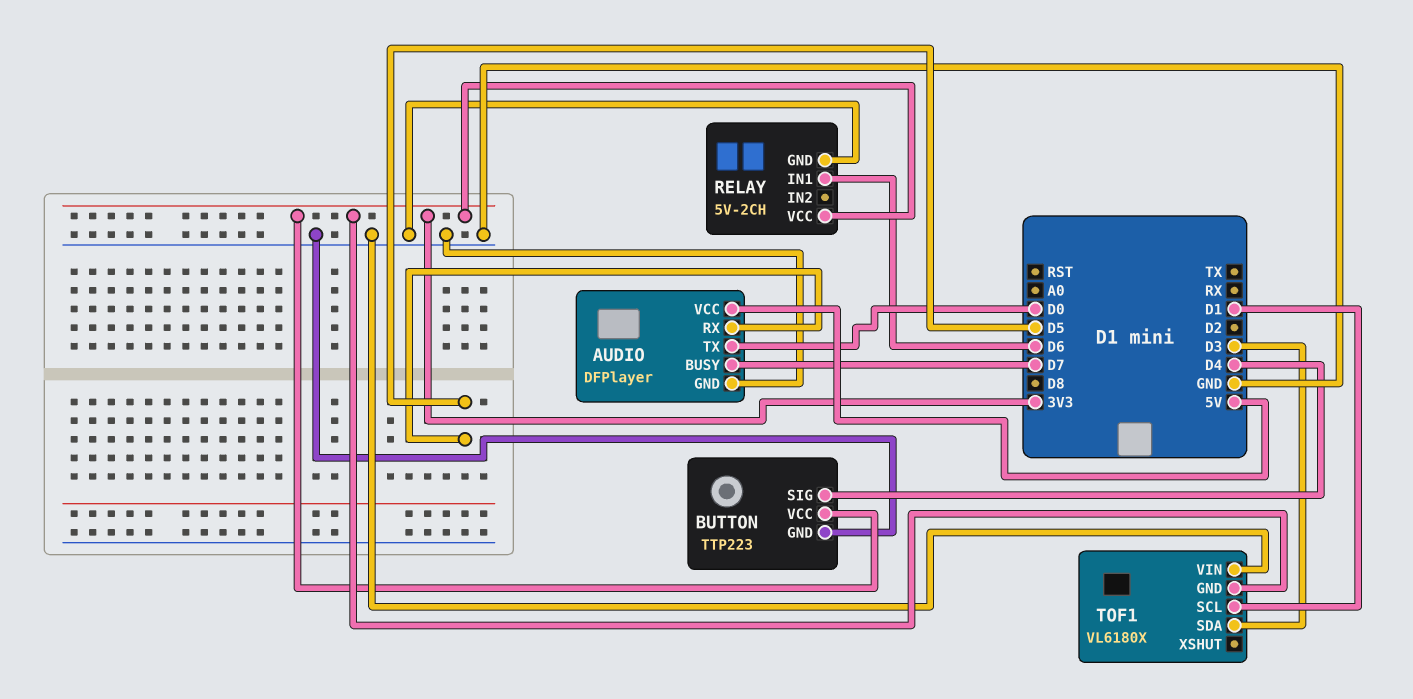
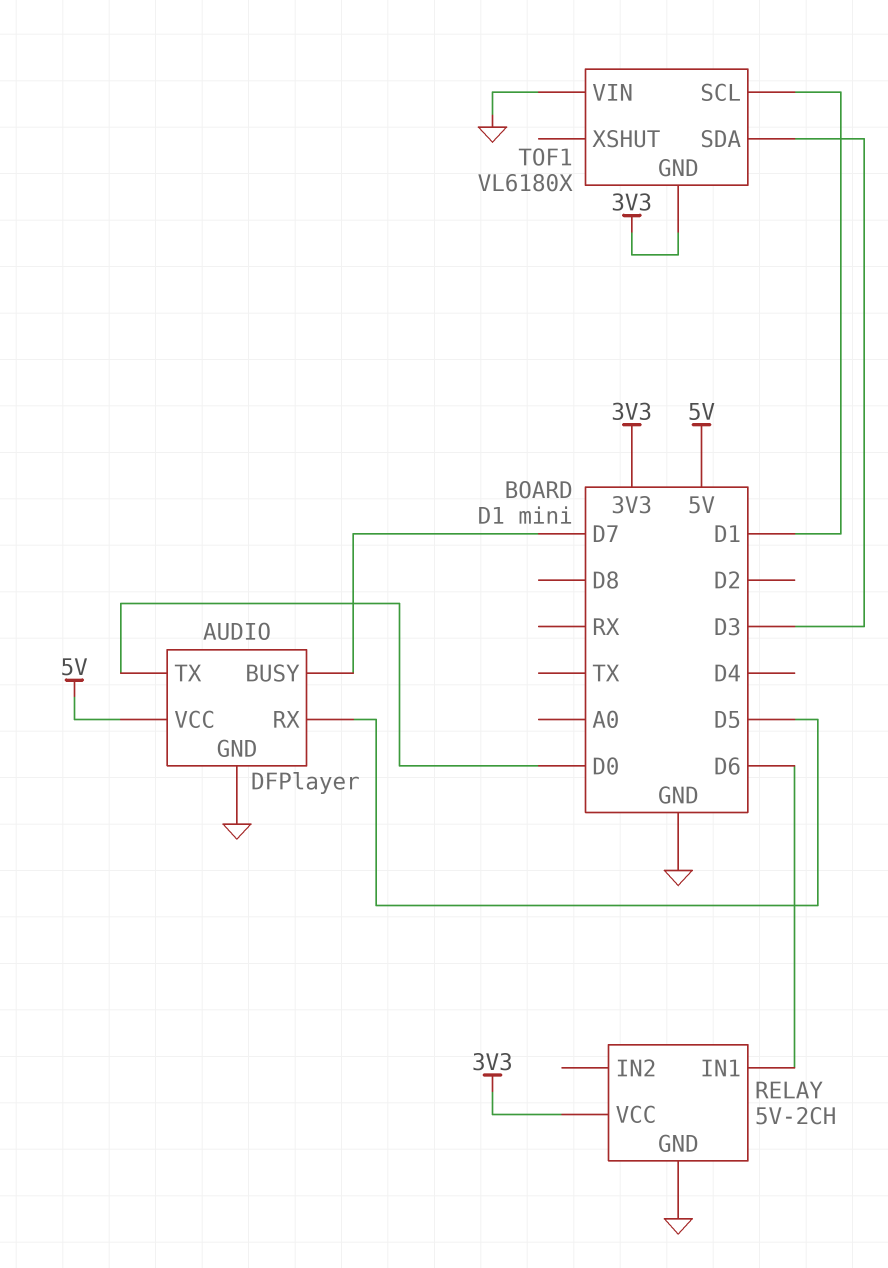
BUTTON: TTP223 -> none
BUTTON pin GND: GND -> none
BUTTON pin SIG: D4 -> none
BUTTON pin VCC: 3V3 -> none

